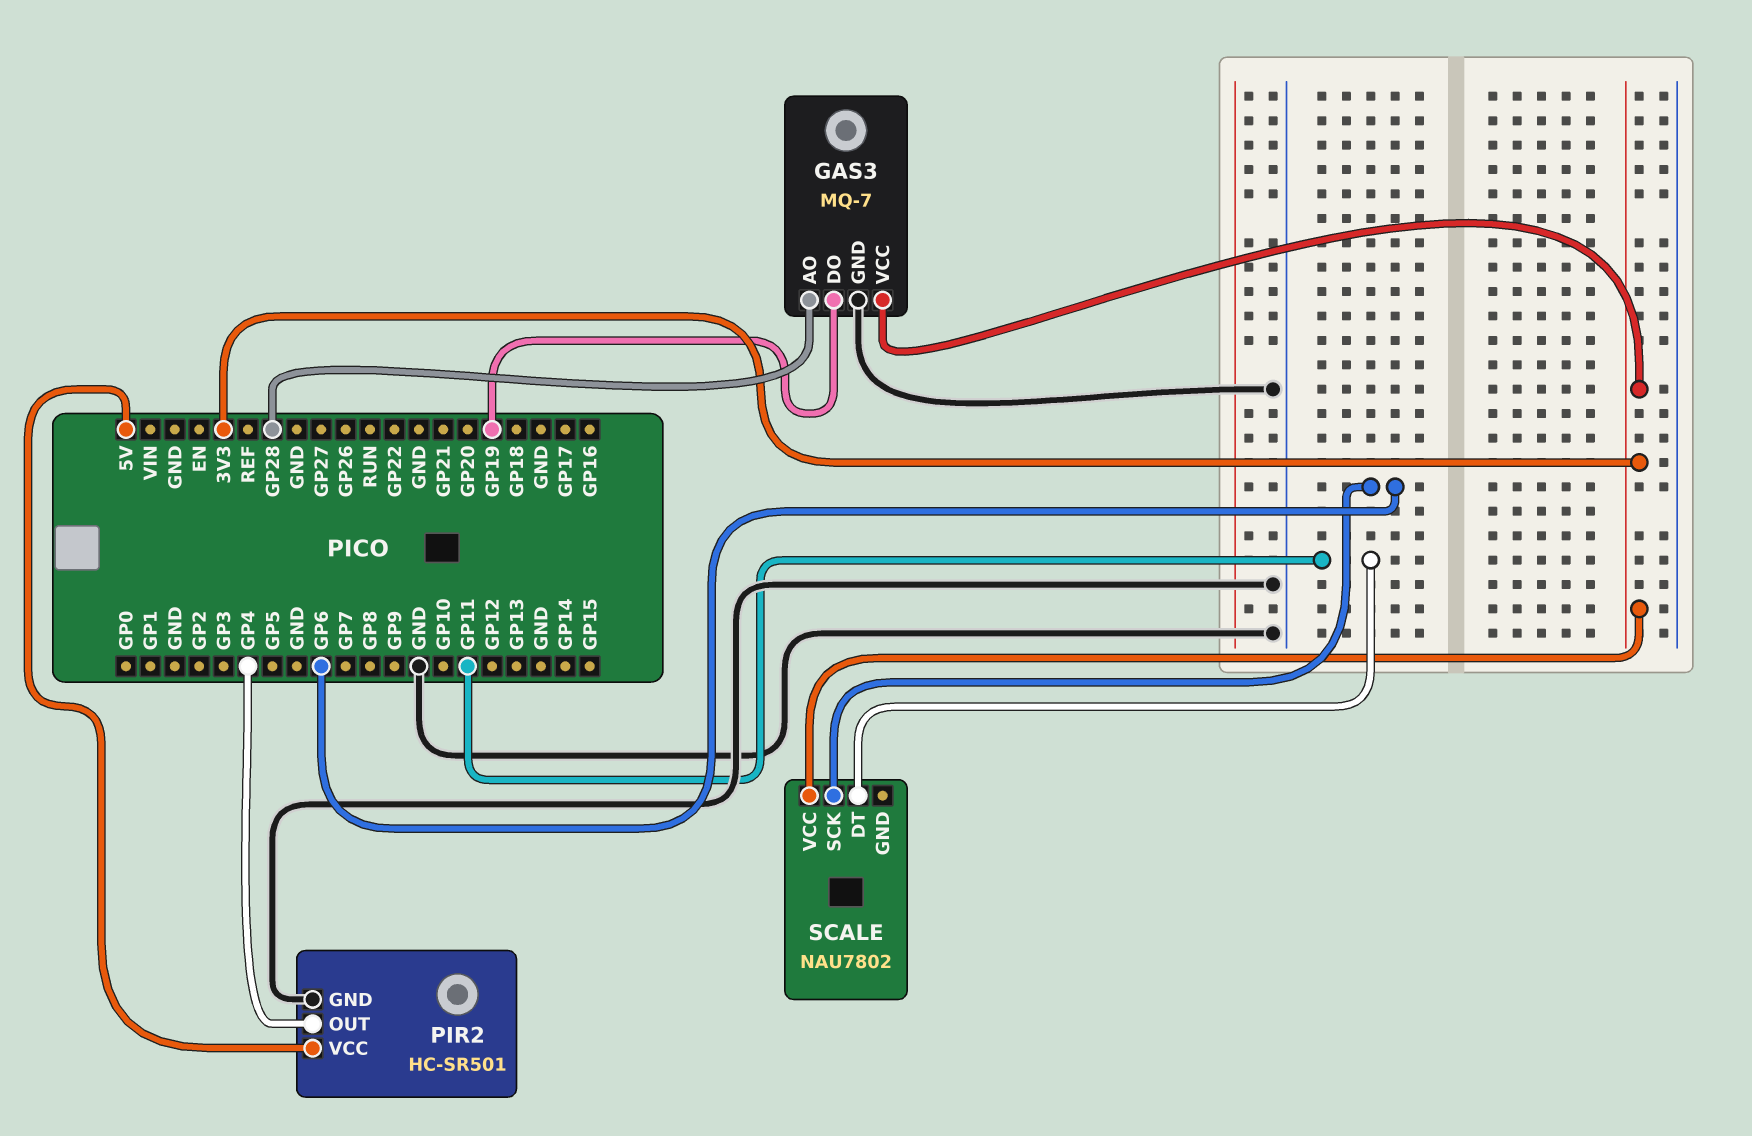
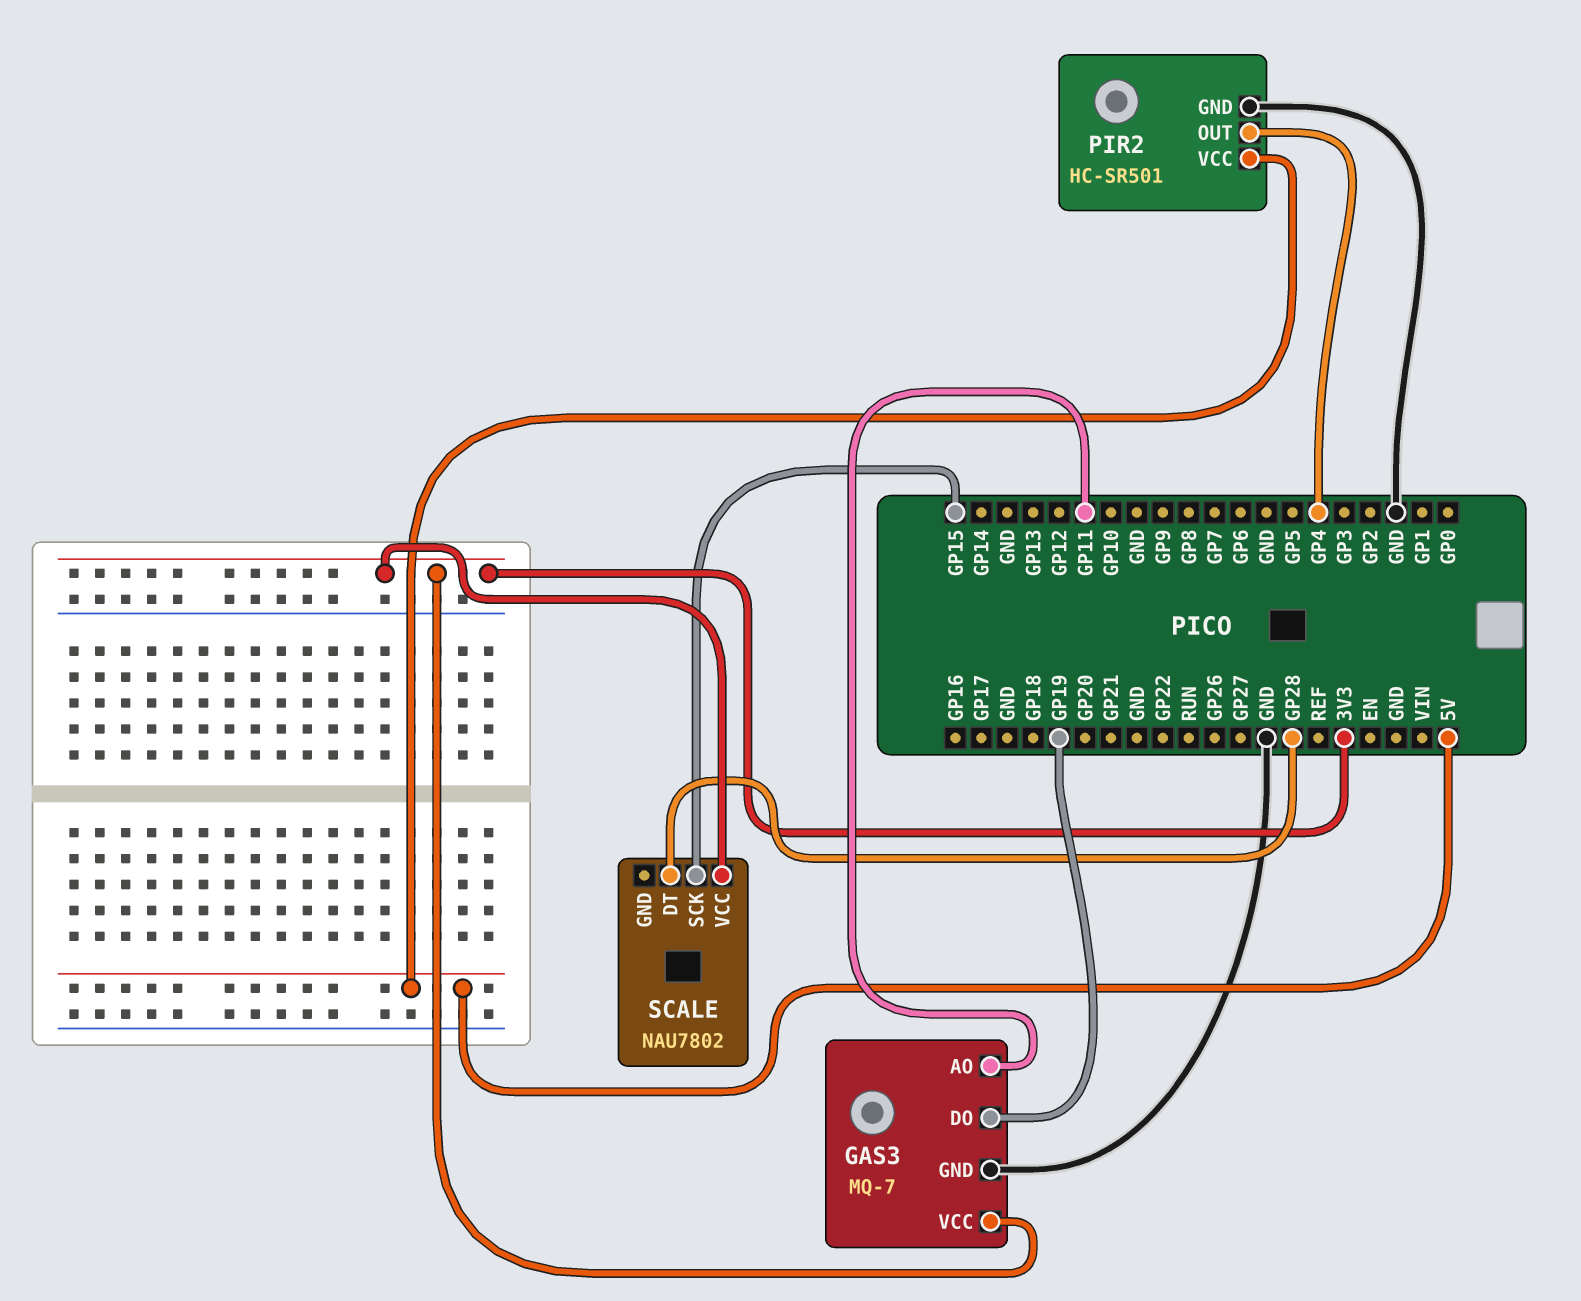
GAS3 pin AO: GP28 -> GP11
SCALE pin DT: GP11 -> GP28
SCALE pin SCK: GP6 -> GP15

